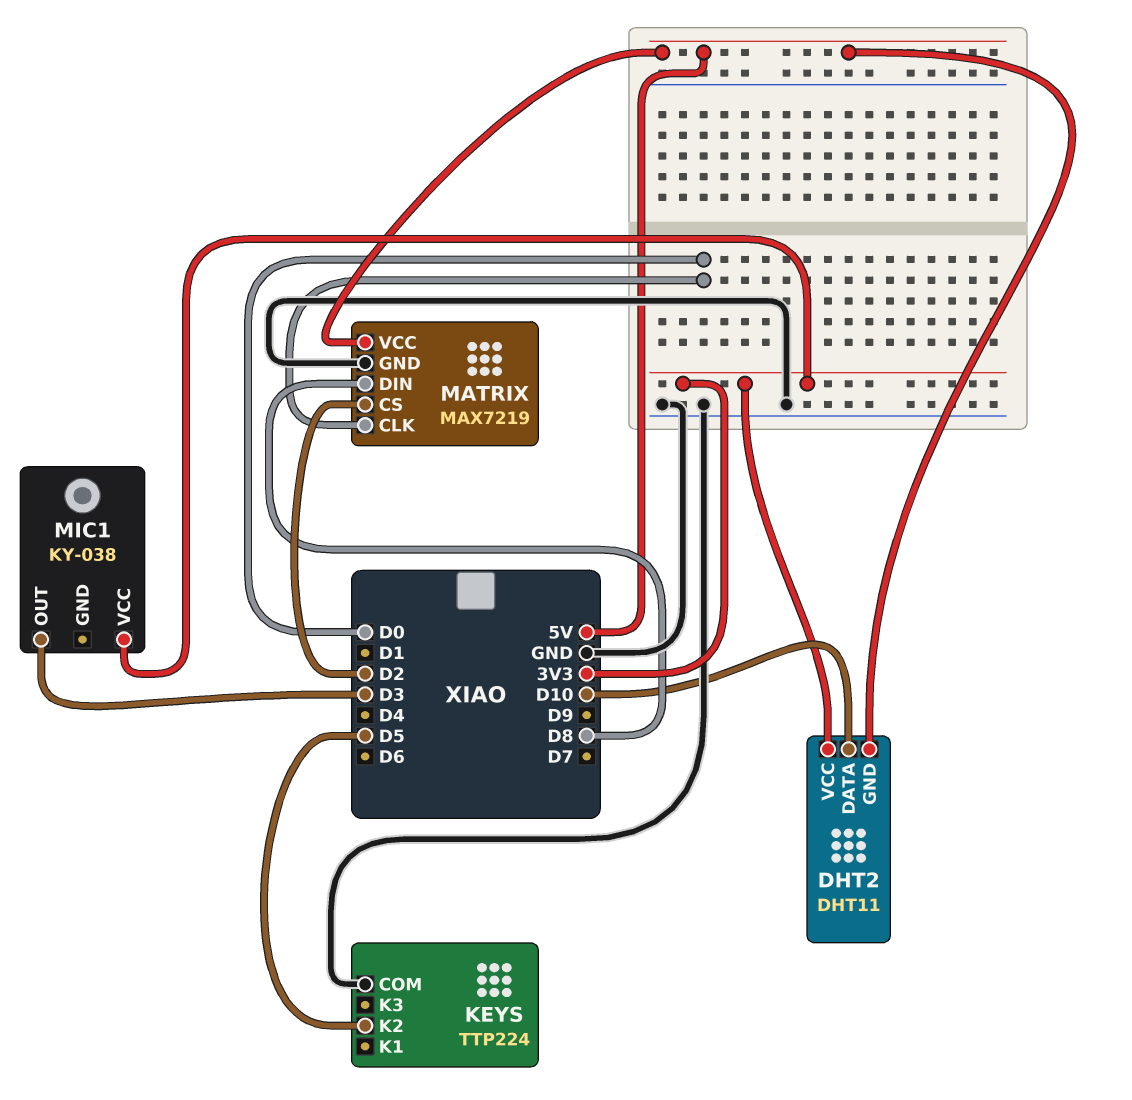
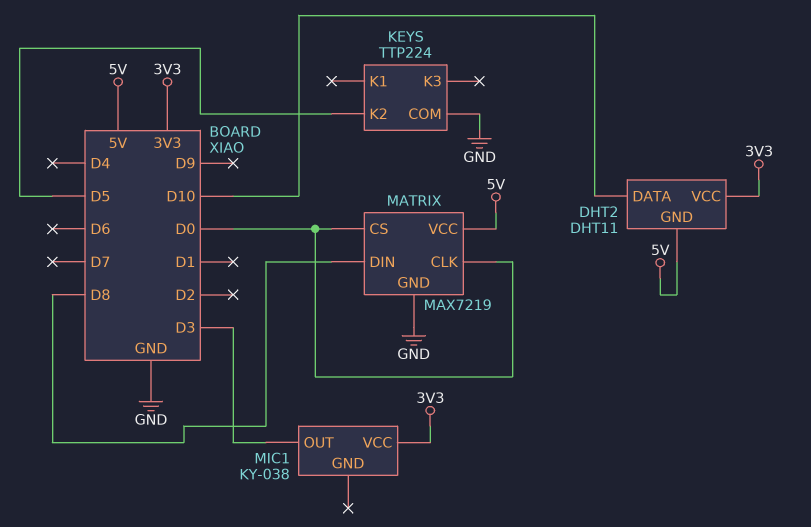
MATRIX pin CS: D2 -> D0

